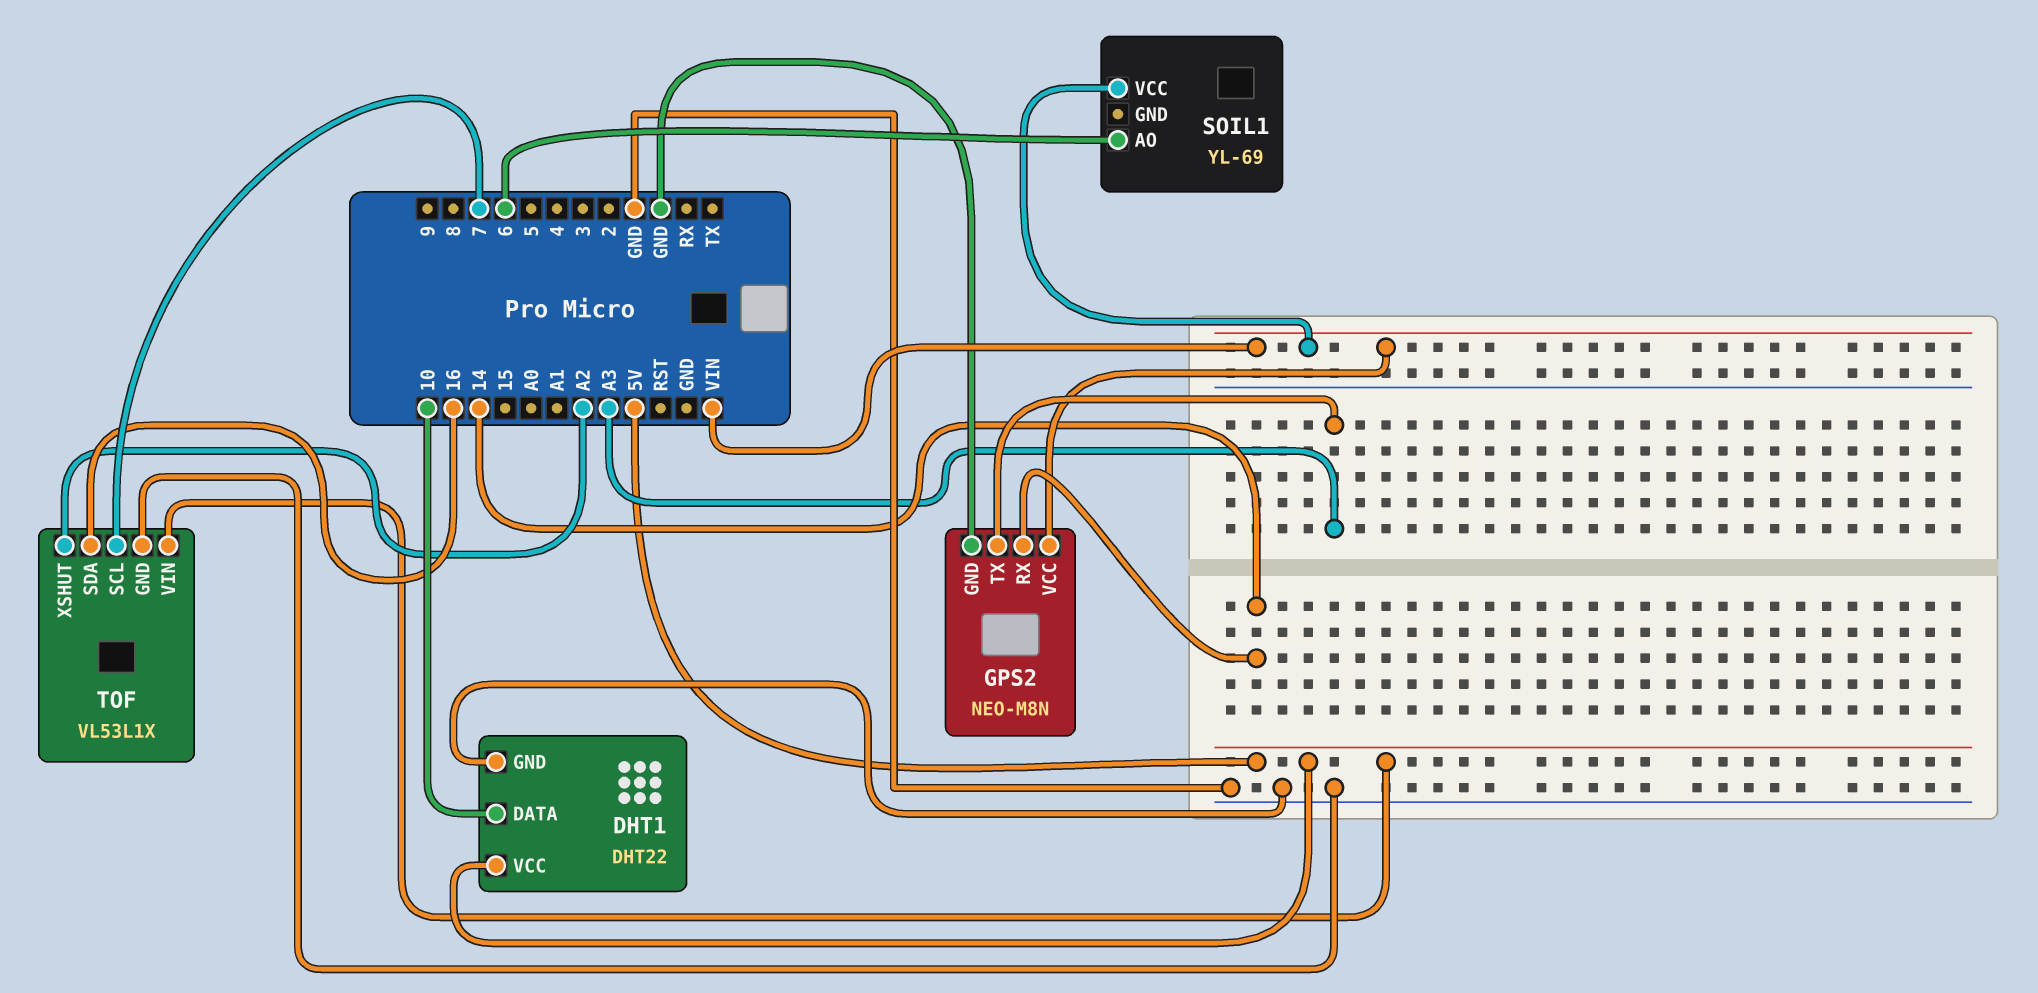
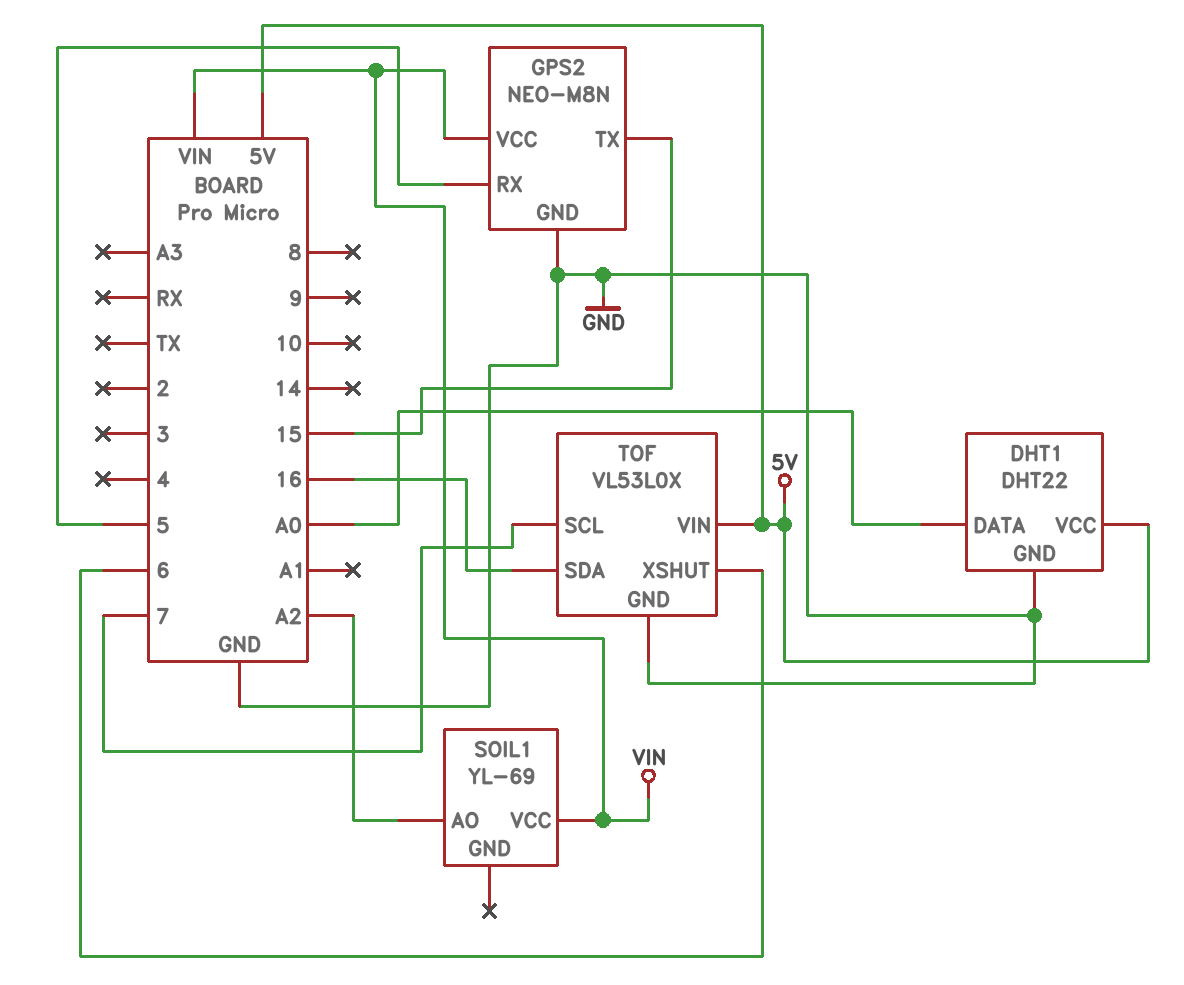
DHT1 pin DATA: 10 -> A0
GPS2 pin RX: 14 -> 5
GPS2 pin TX: A3 -> 15
SOIL1 pin AO: 6 -> A2
TOF: VL53L1X -> VL53L0X
TOF pin XSHUT: A2 -> 6

